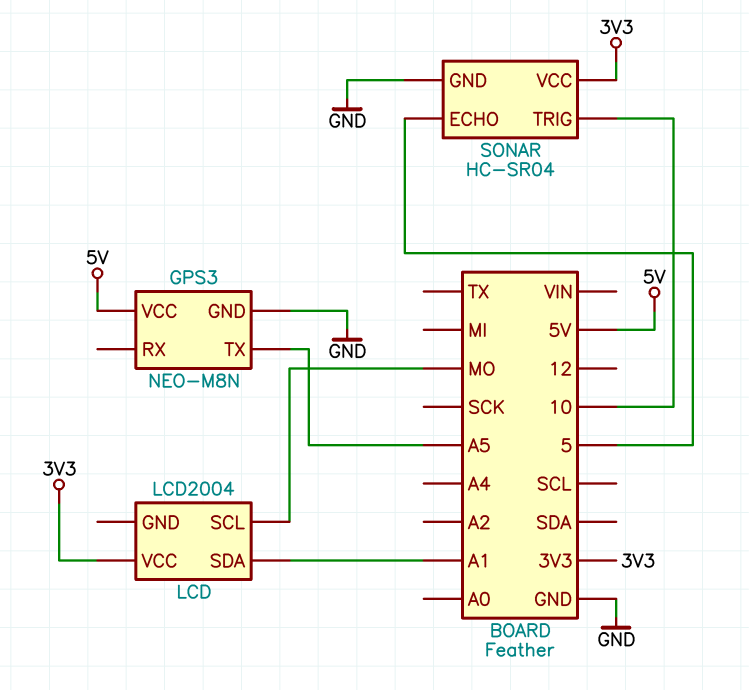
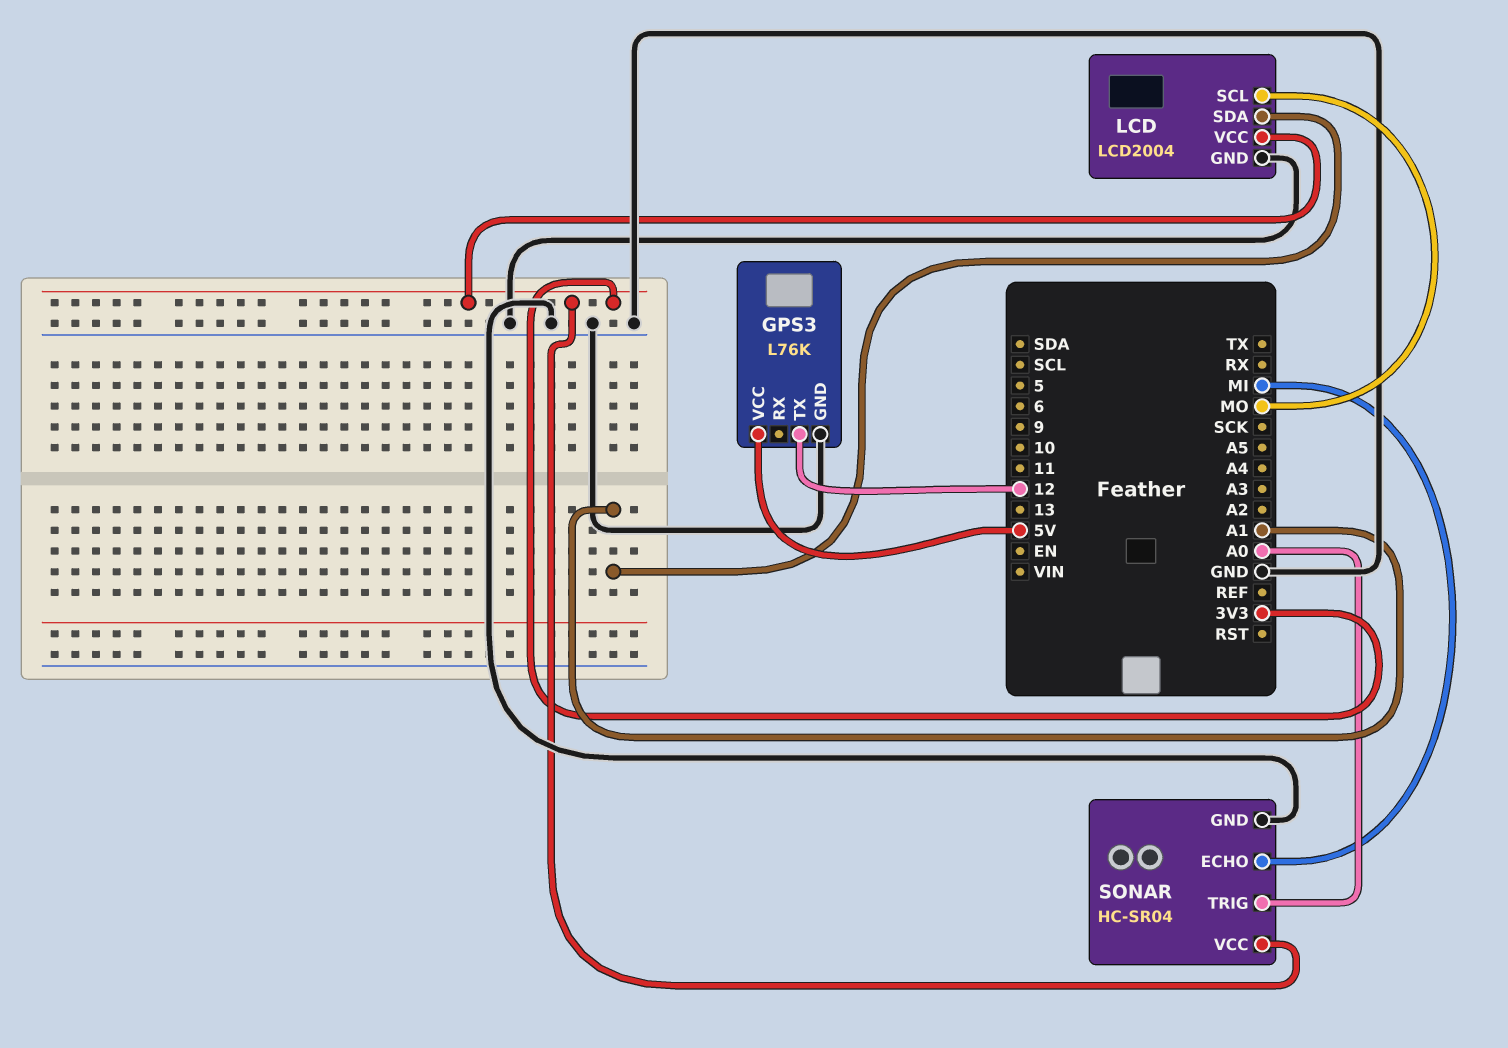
GPS3: NEO-M8N -> L76K
GPS3 pin TX: A5 -> 12
LCD pin GND: none -> GND
SONAR pin ECHO: 5 -> MI
SONAR pin TRIG: 10 -> A0

